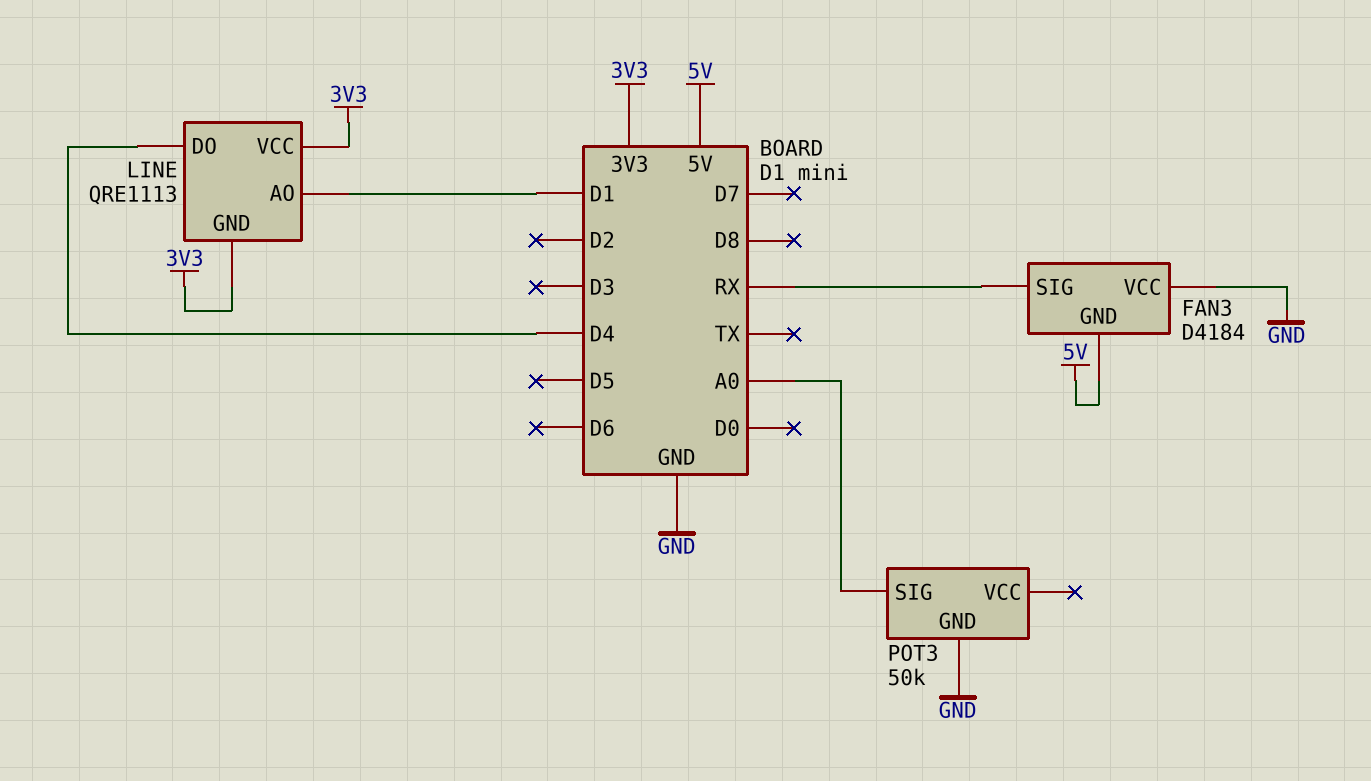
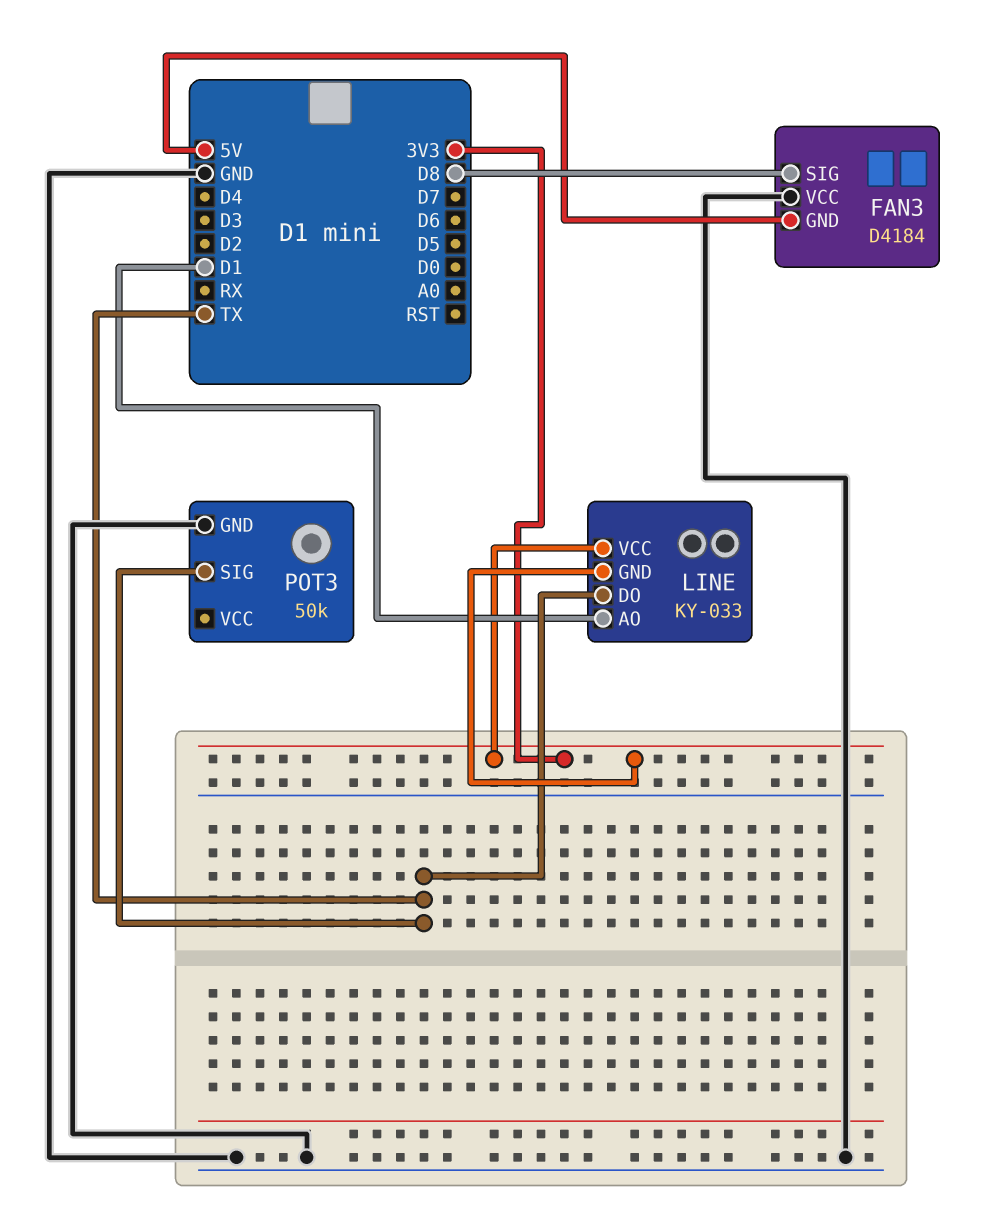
FAN3 pin SIG: RX -> D8
LINE: QRE1113 -> KY-033
LINE pin DO: D4 -> TX
POT3 pin SIG: A0 -> TX

